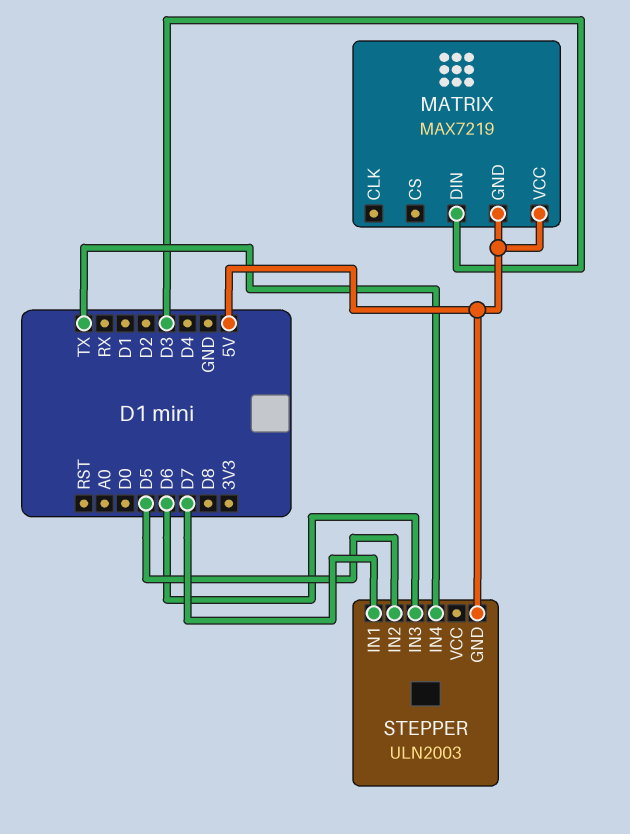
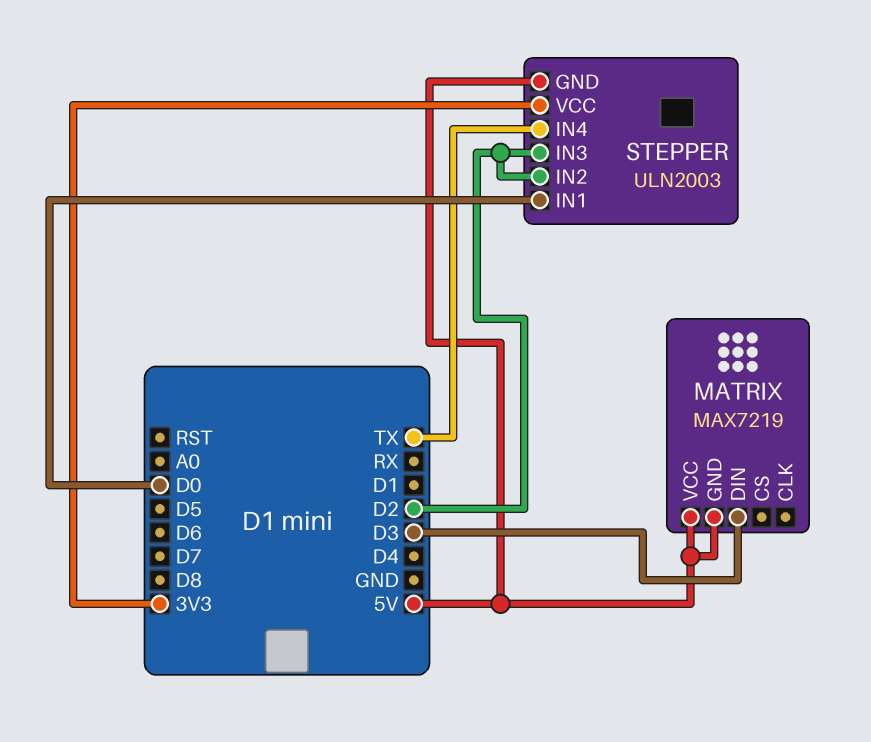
STEPPER pin IN1: D7 -> D0
STEPPER pin IN2: D5 -> D2
STEPPER pin IN3: D6 -> D2
STEPPER pin VCC: none -> 3V3

